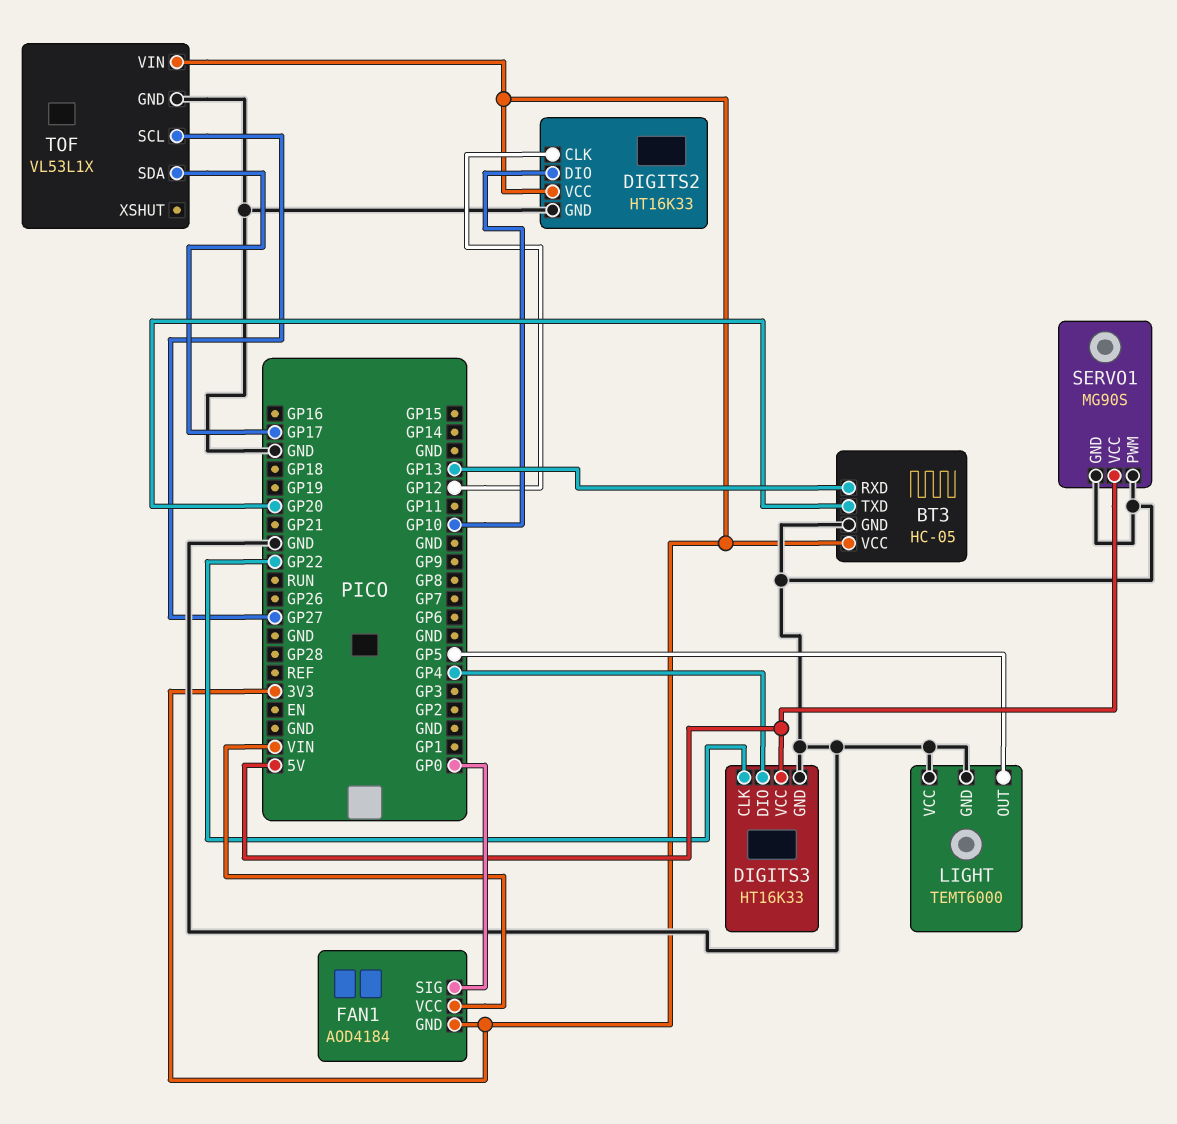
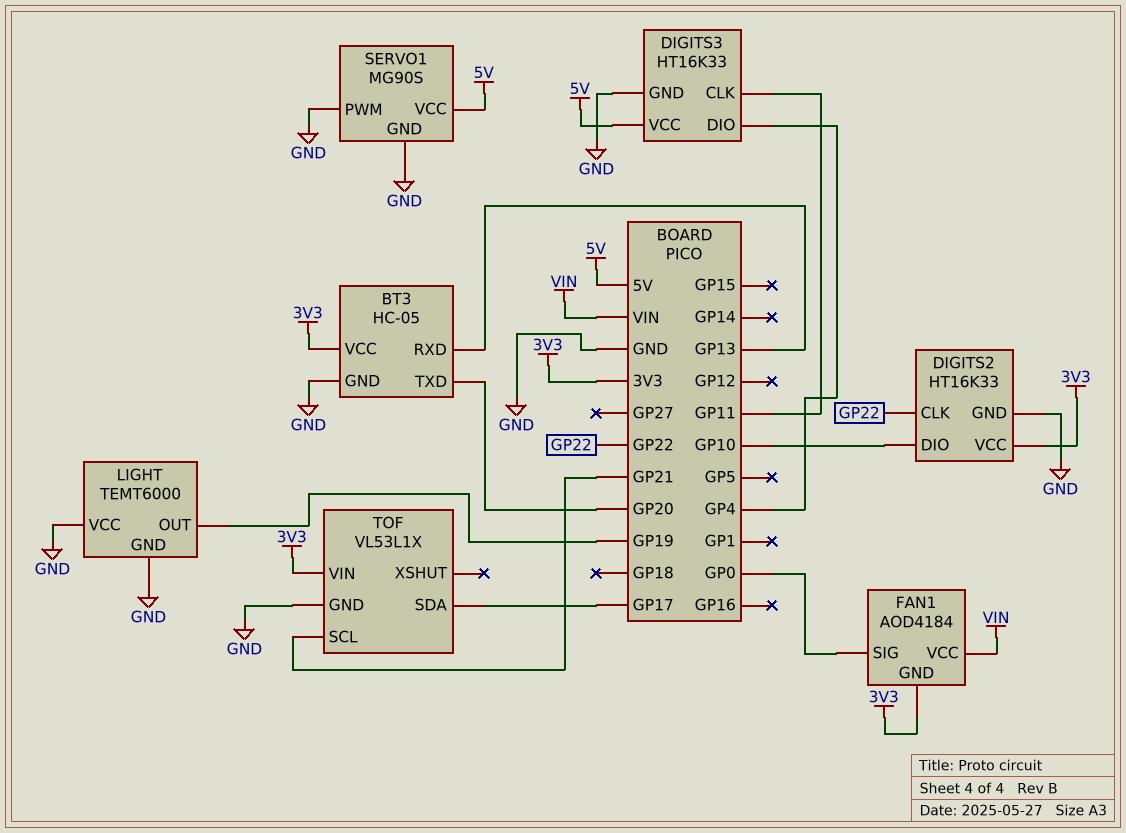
DIGITS2 pin CLK: GP12 -> GP22
DIGITS3 pin CLK: GP22 -> GP11
LIGHT pin OUT: GP5 -> GP19
TOF pin SCL: GP27 -> GP21

